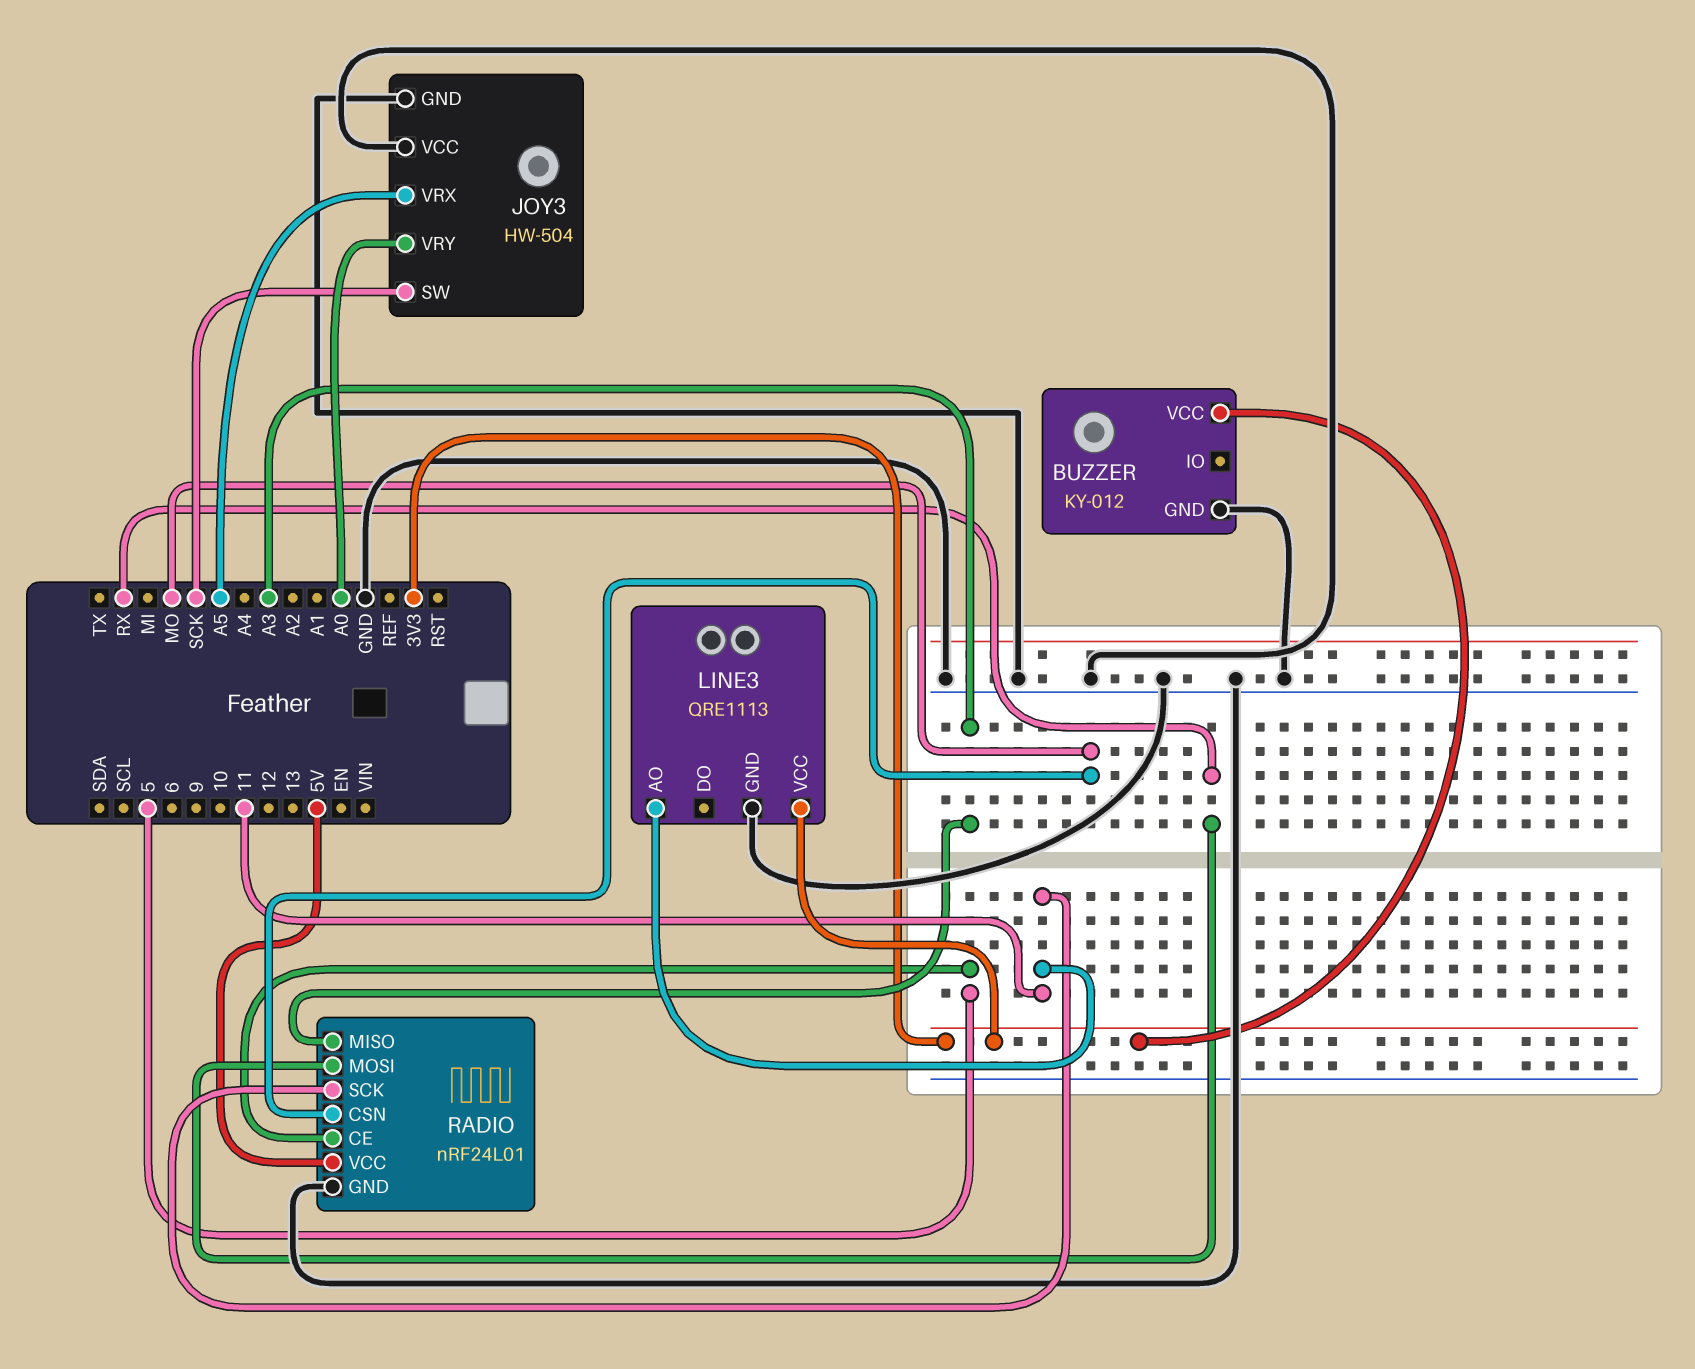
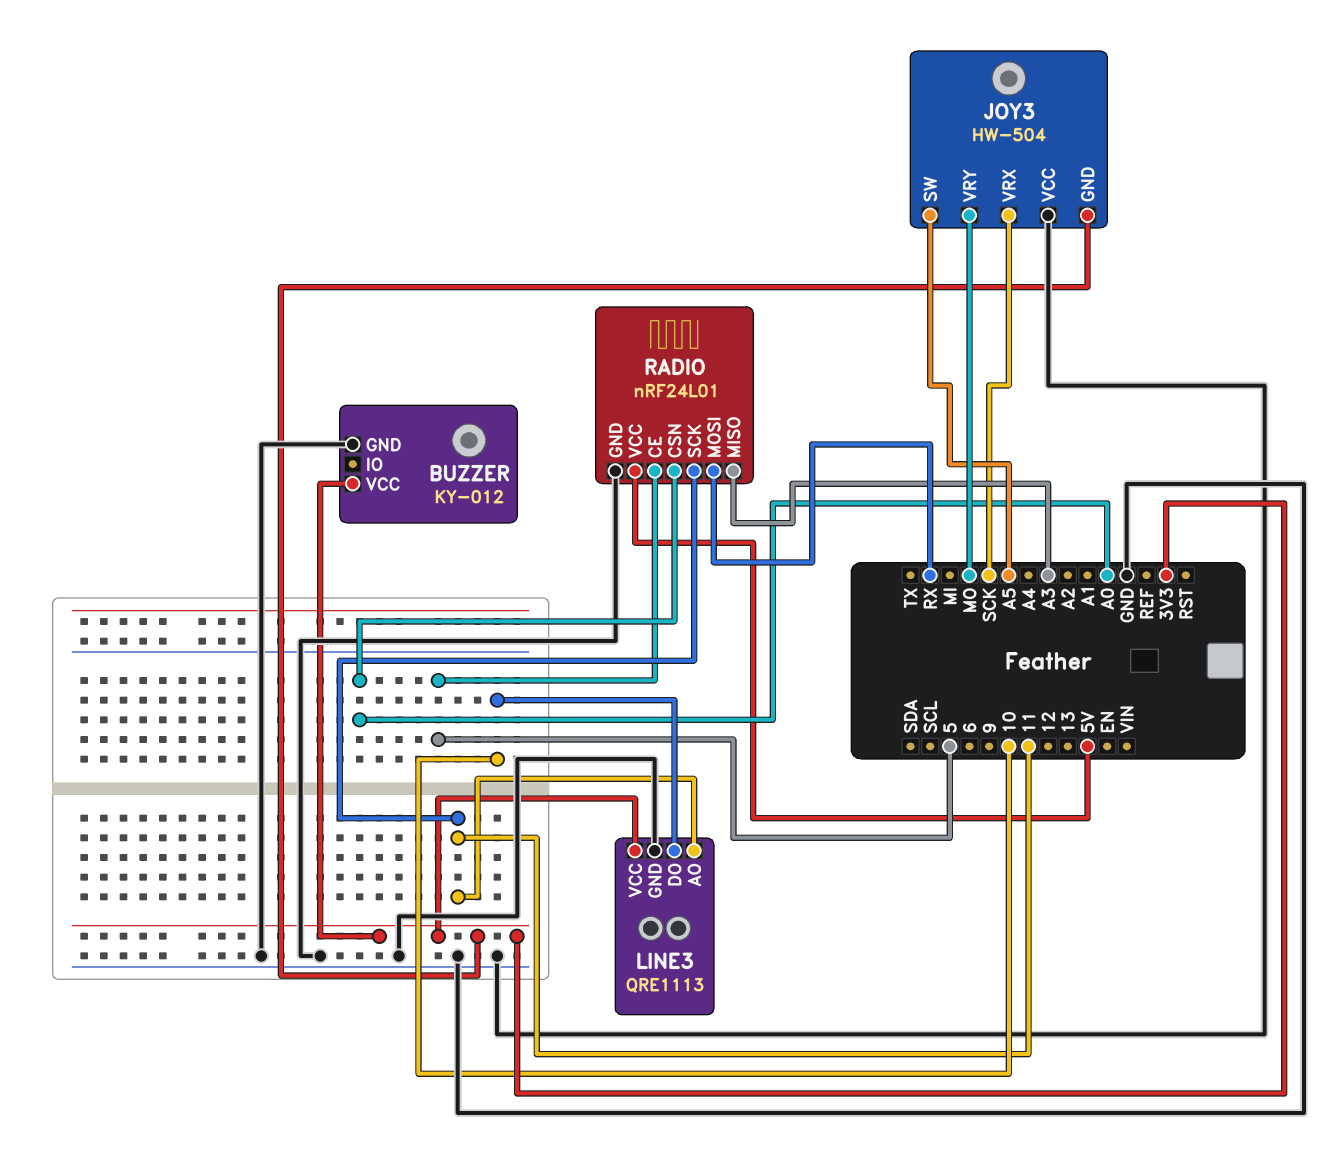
JOY3 pin GND: GND -> 3V3
JOY3 pin SW: SCK -> A5
JOY3 pin VRX: A5 -> SCK
JOY3 pin VRY: A0 -> MO
LINE3 pin DO: none -> 10
RADIO pin CSN: MO -> A0

